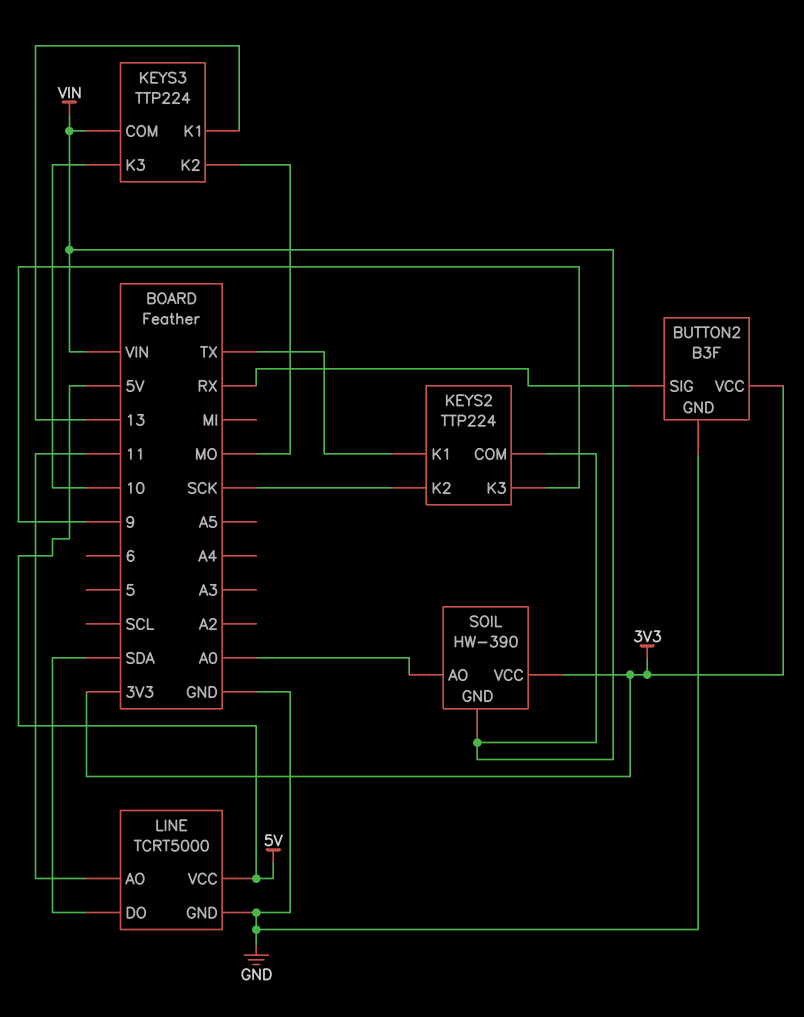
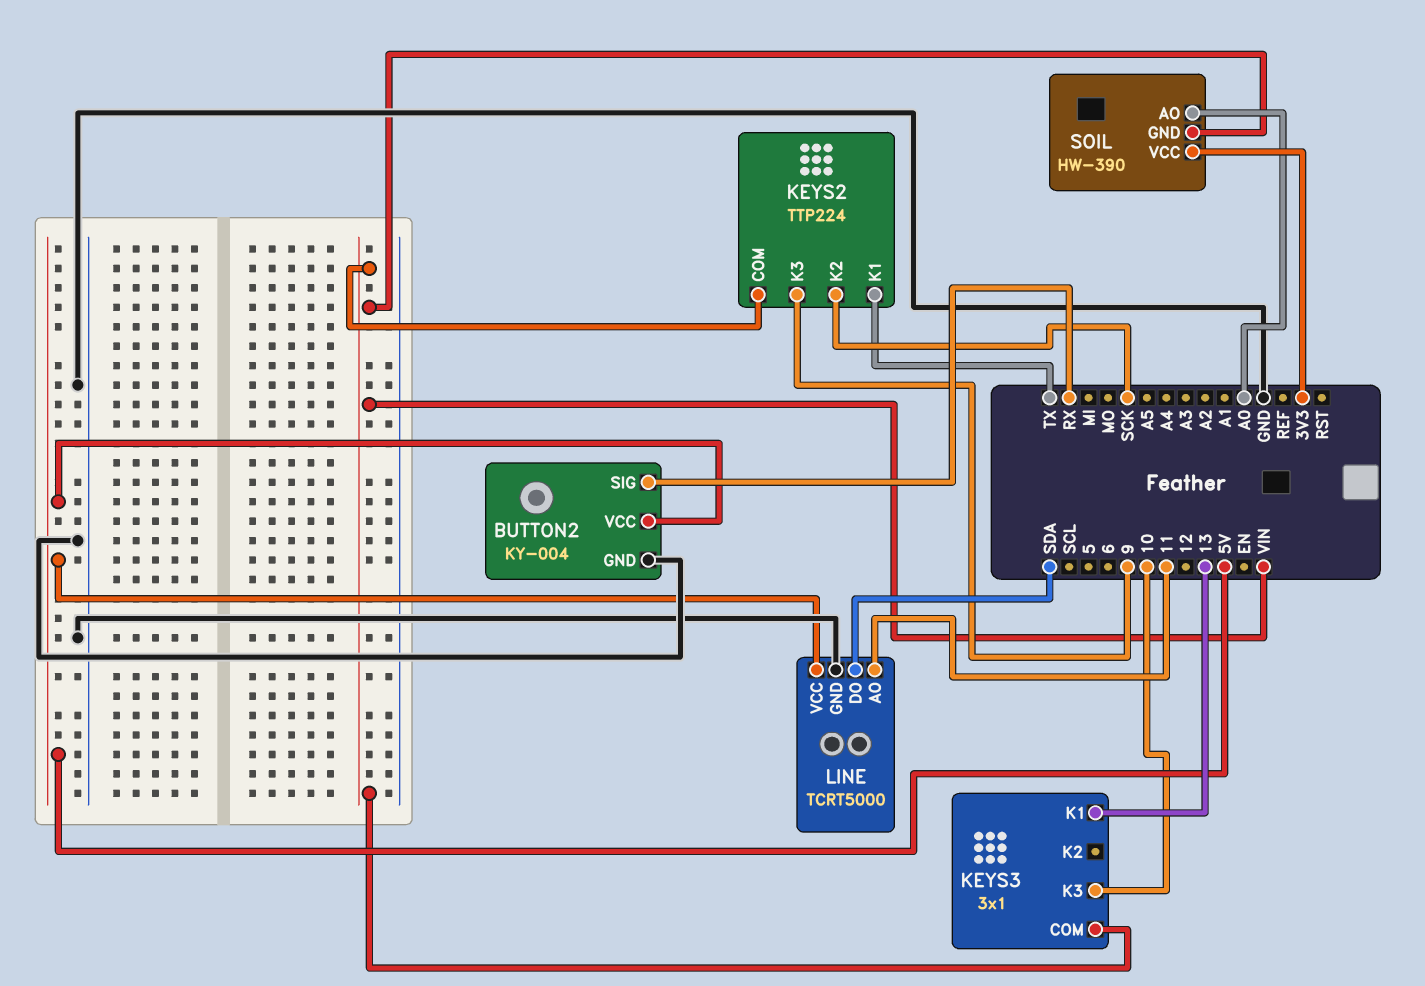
BUTTON2: B3F -> KY-004
BUTTON2 pin VCC: 3V3 -> 5V
KEYS3: TTP224 -> 3x1
KEYS3 pin K2: MO -> none

